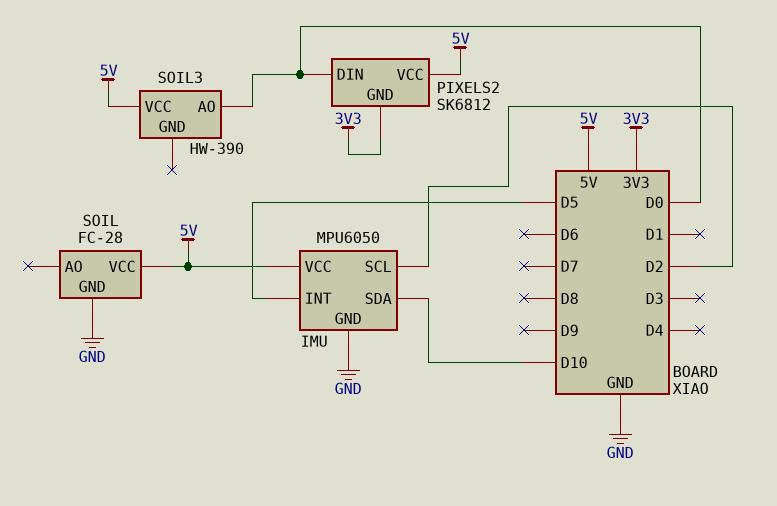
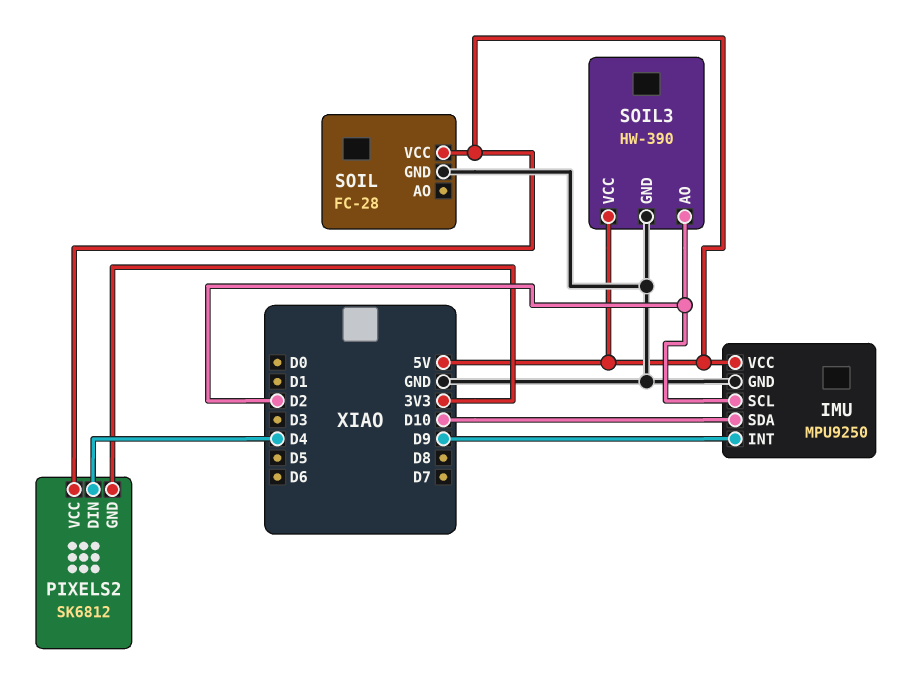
IMU: MPU6050 -> MPU9250
IMU pin INT: D5 -> D9
PIXELS2 pin DIN: D0 -> D4
SOIL3 pin AO: D0 -> D2
SOIL3 pin GND: none -> GND

